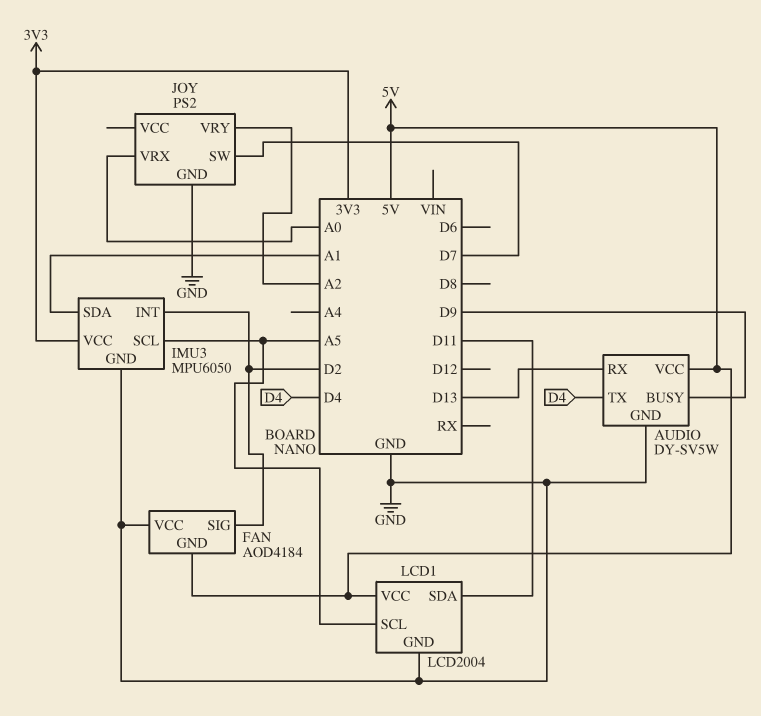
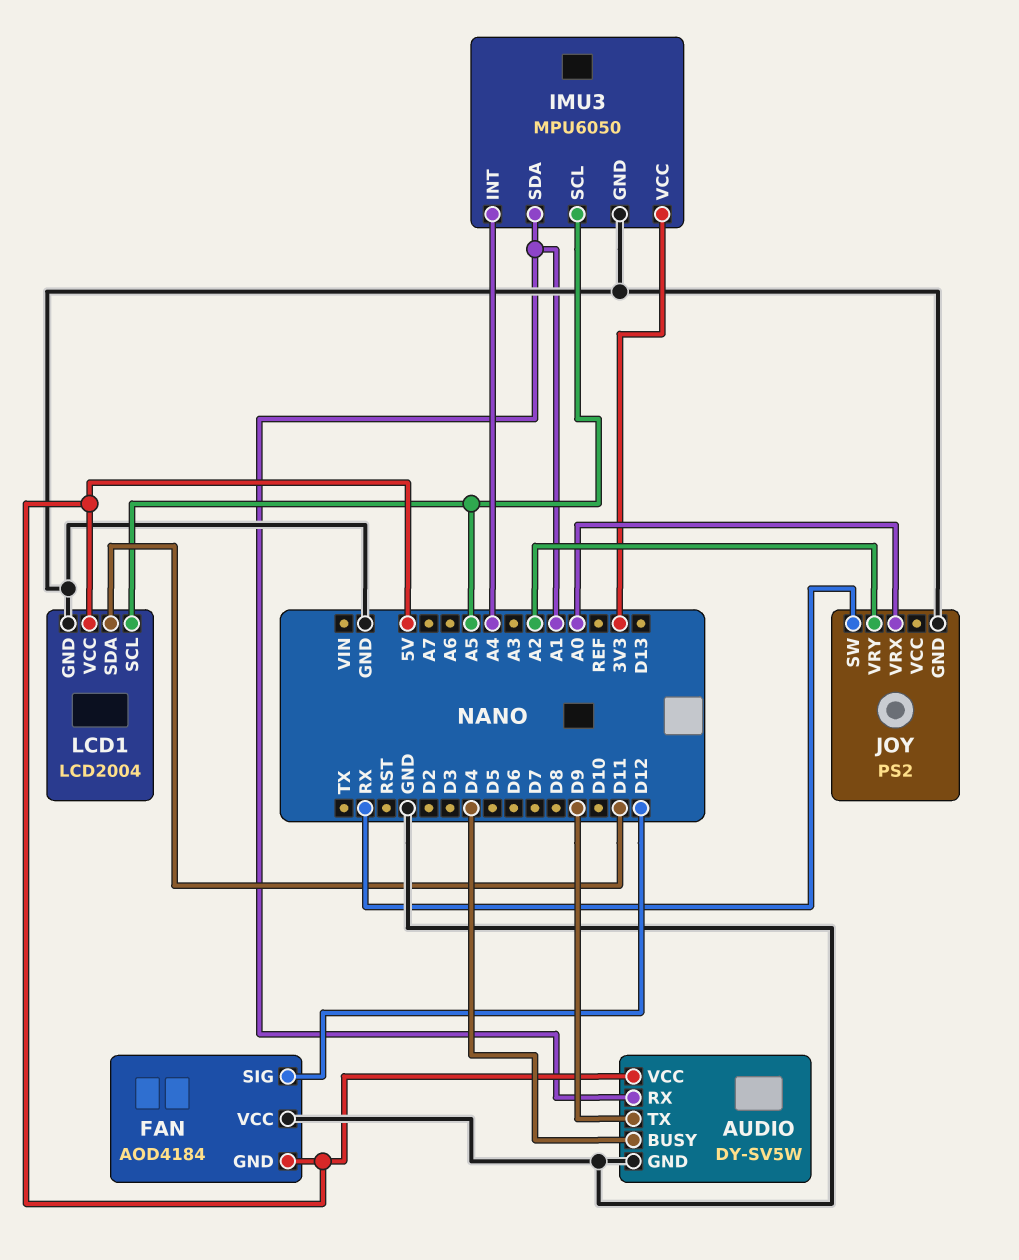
AUDIO pin BUSY: D9 -> D4
AUDIO pin RX: D13 -> A1
AUDIO pin TX: D4 -> D9
FAN pin SIG: D2 -> D12
IMU3 pin INT: D2 -> A4
JOY pin SW: D7 -> RX

